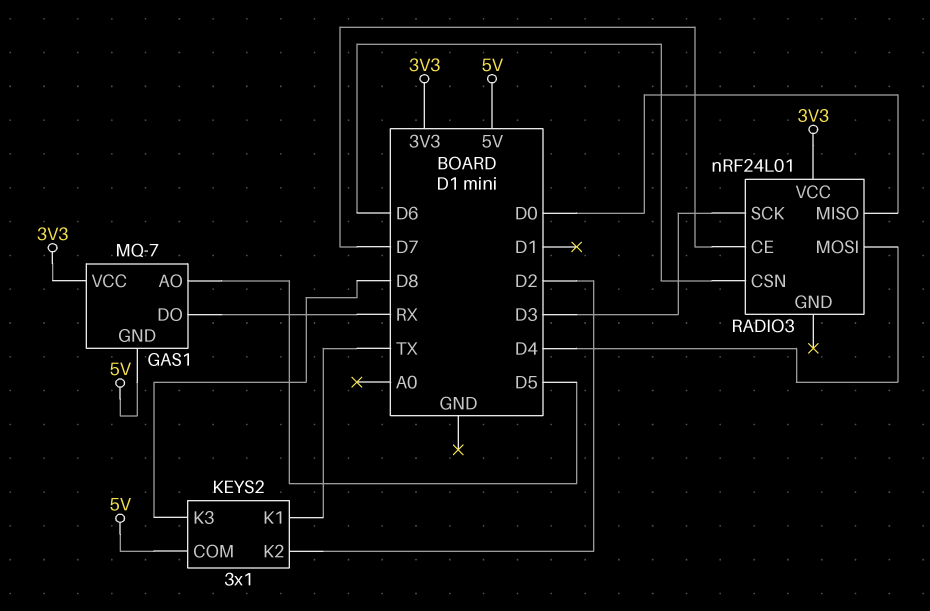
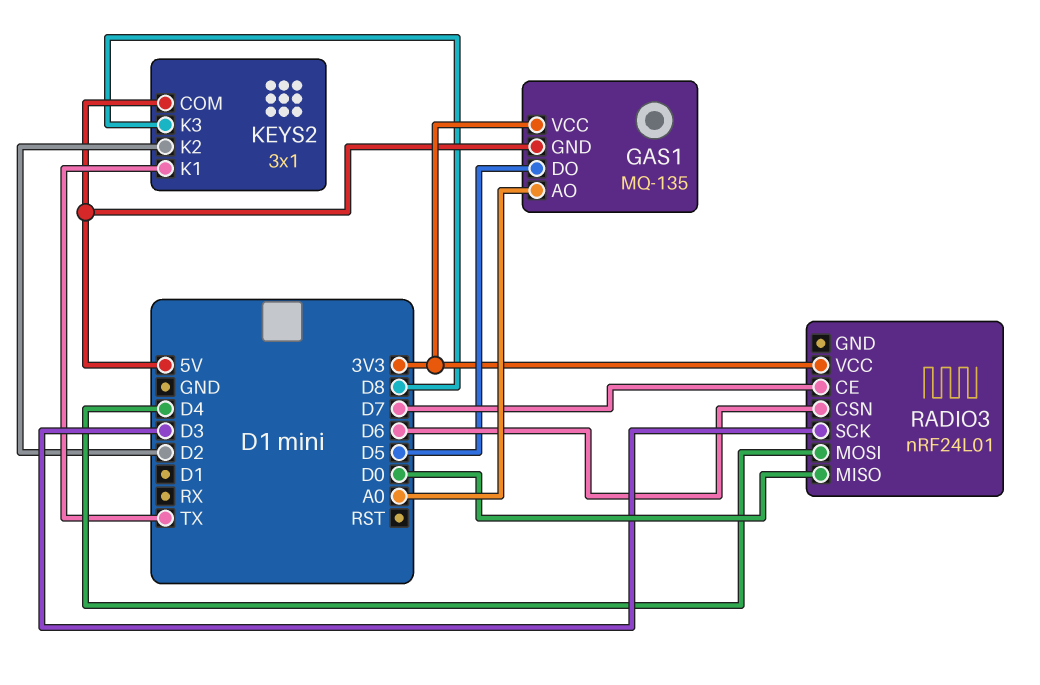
GAS1: MQ-7 -> MQ-135
GAS1 pin AO: D5 -> A0
GAS1 pin DO: RX -> D5

